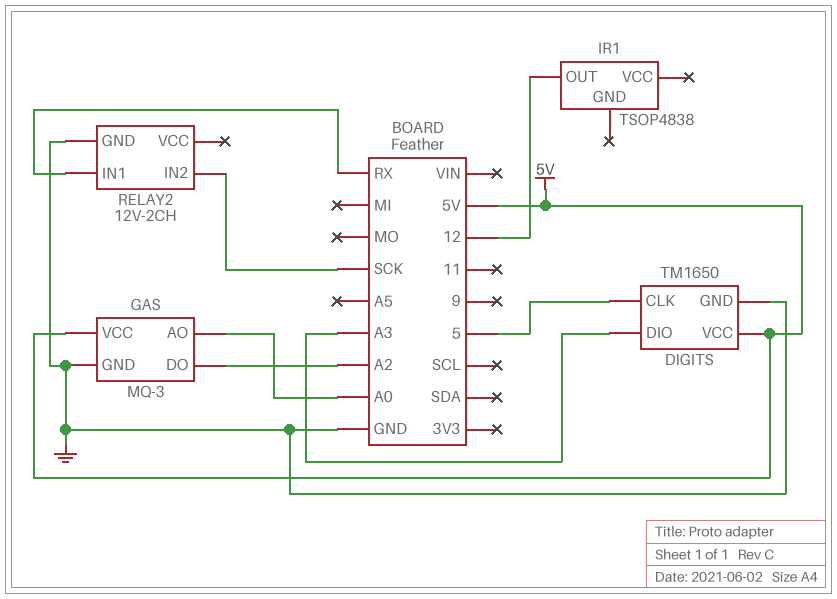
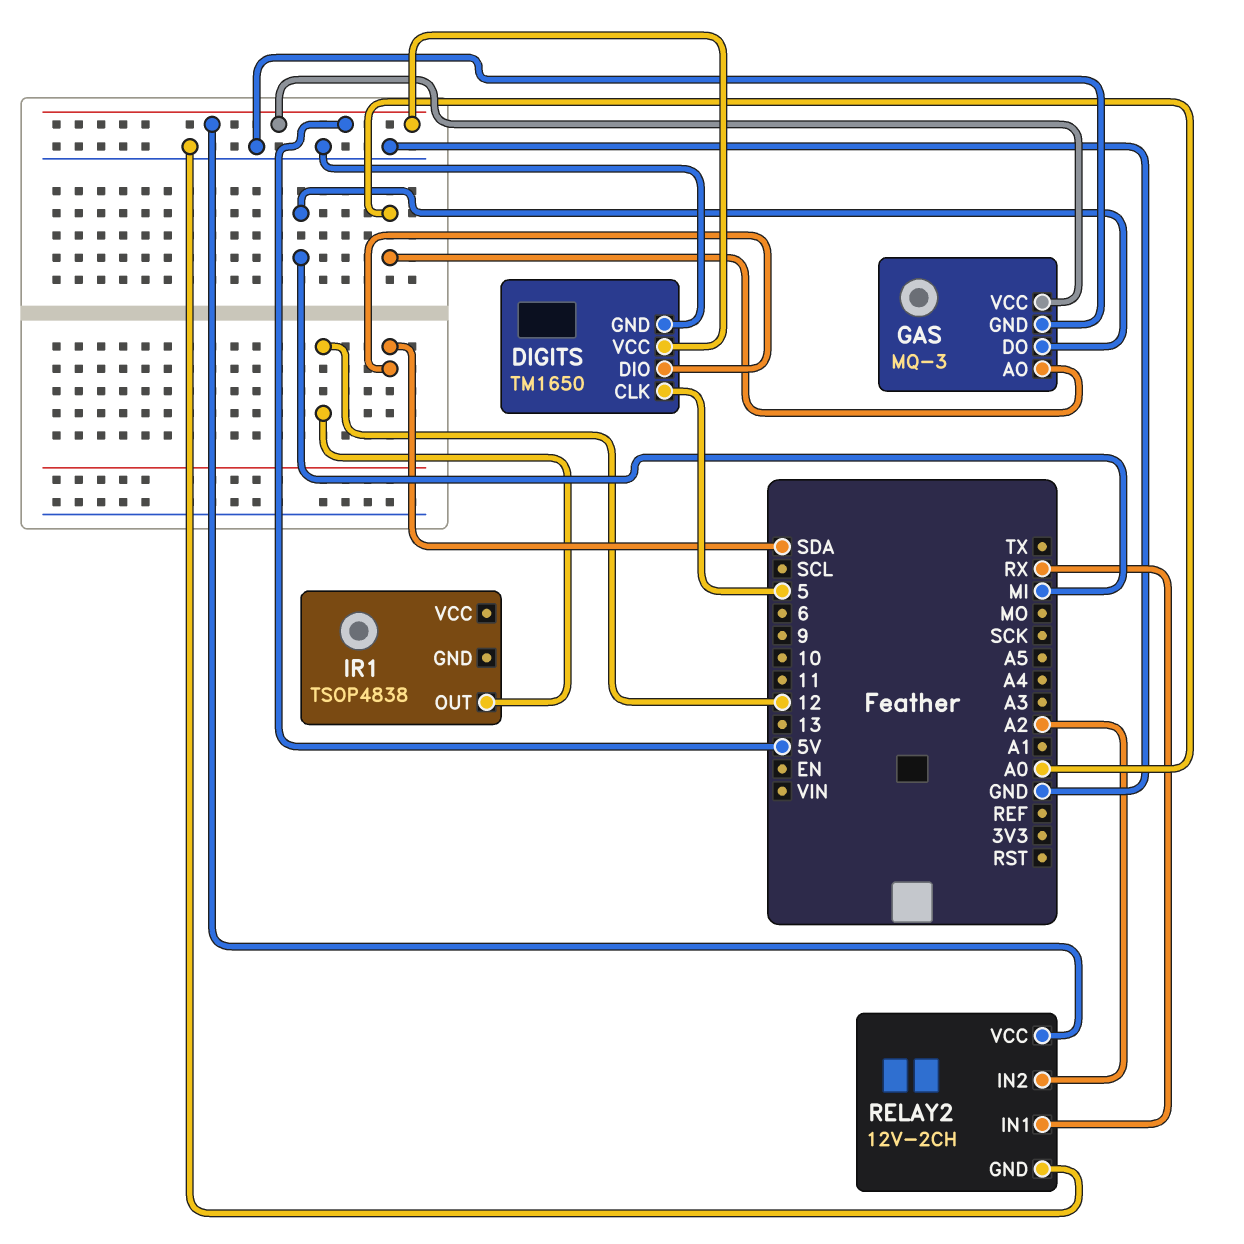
DIGITS pin DIO: A3 -> SDA
GAS pin DO: A2 -> MI
RELAY2 pin IN2: SCK -> A2
RELAY2 pin VCC: none -> 5V

